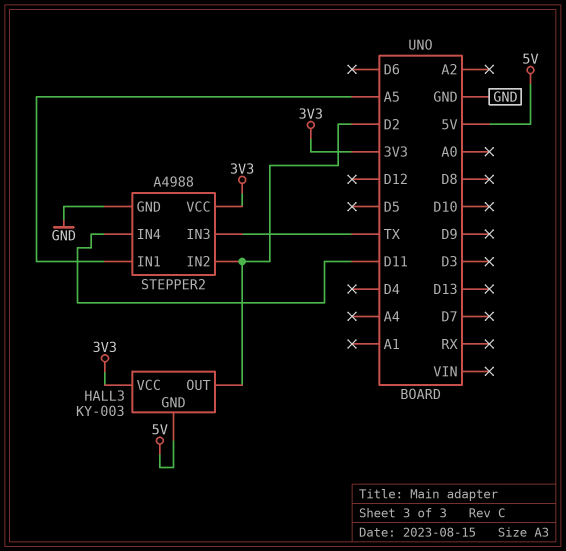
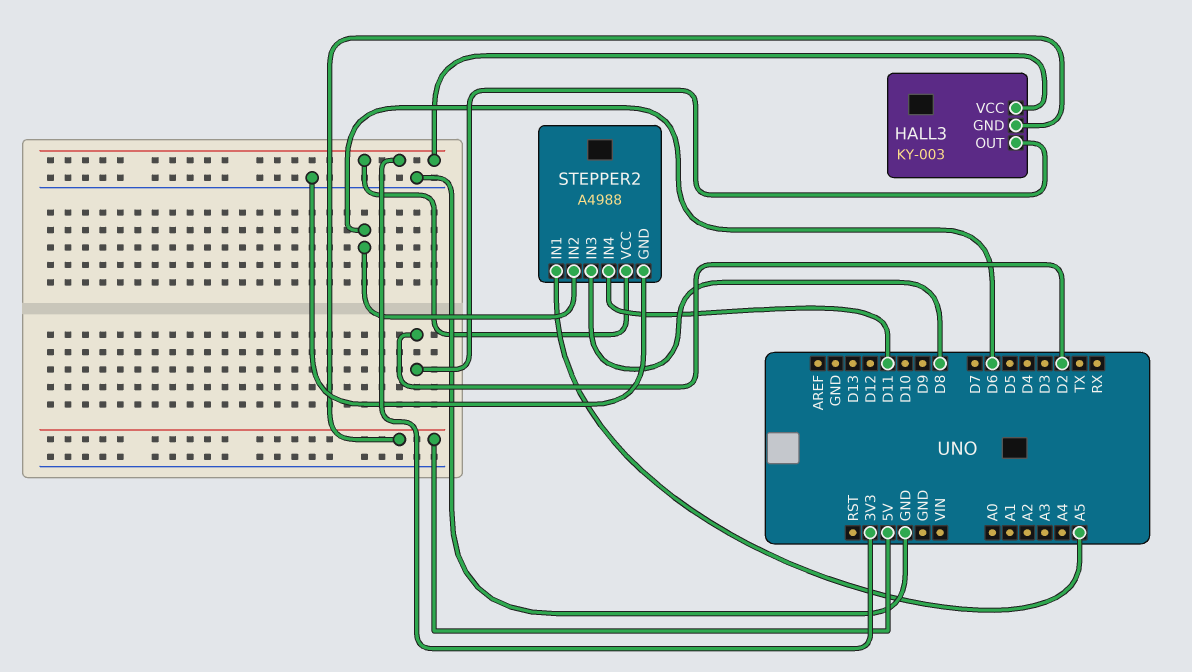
STEPPER2 pin IN2: D2 -> D6
STEPPER2 pin IN3: TX -> D8

